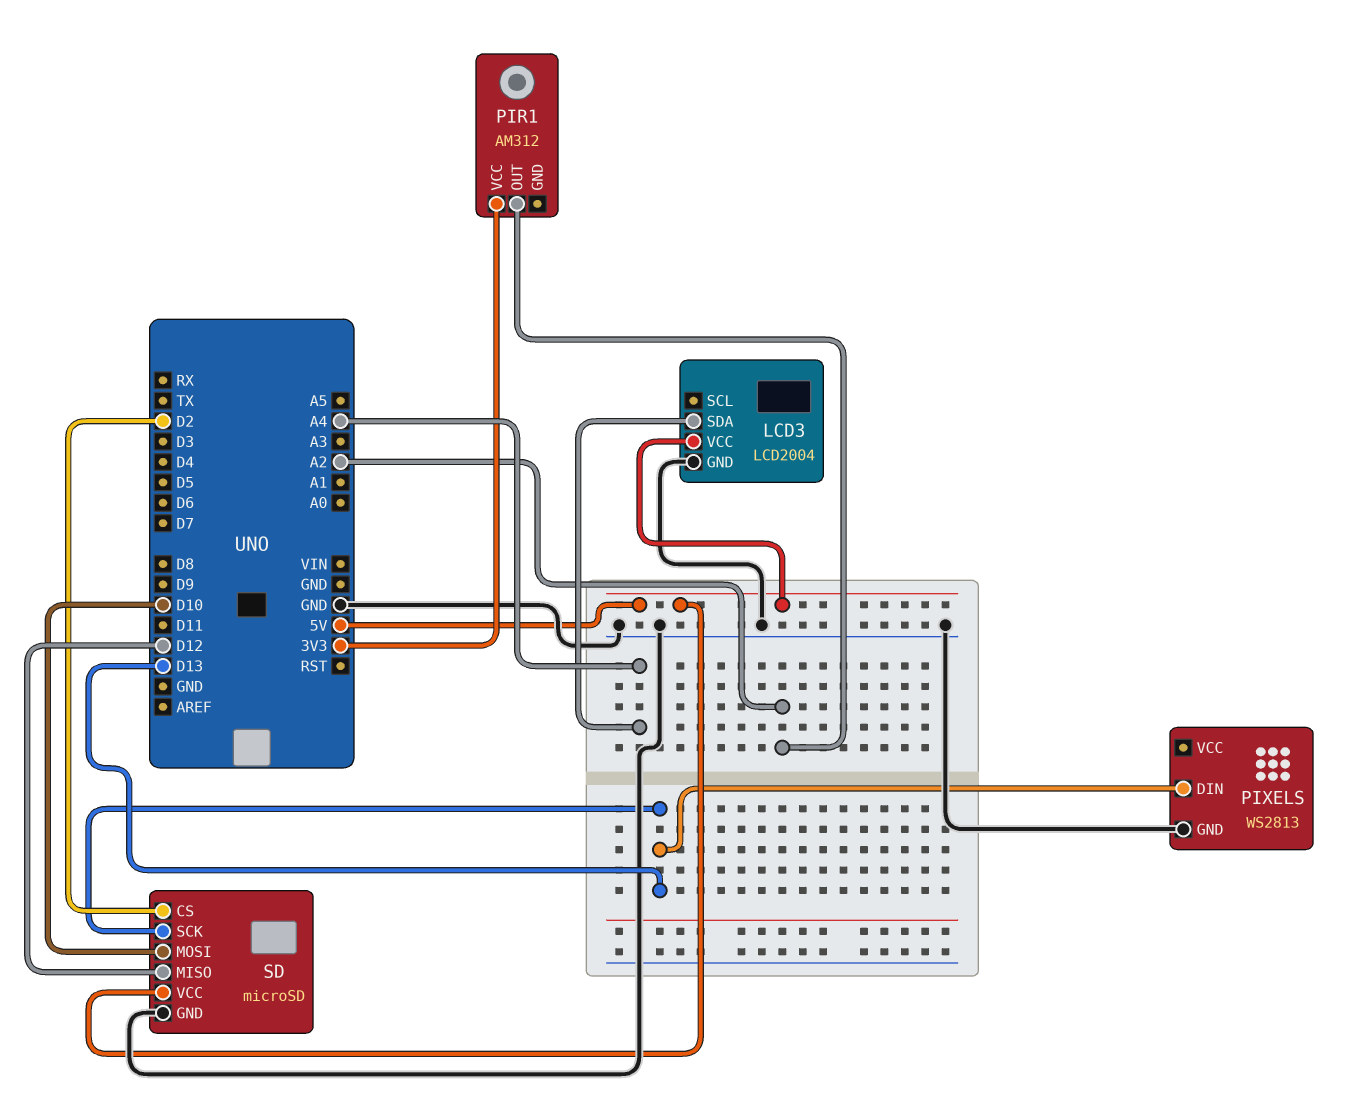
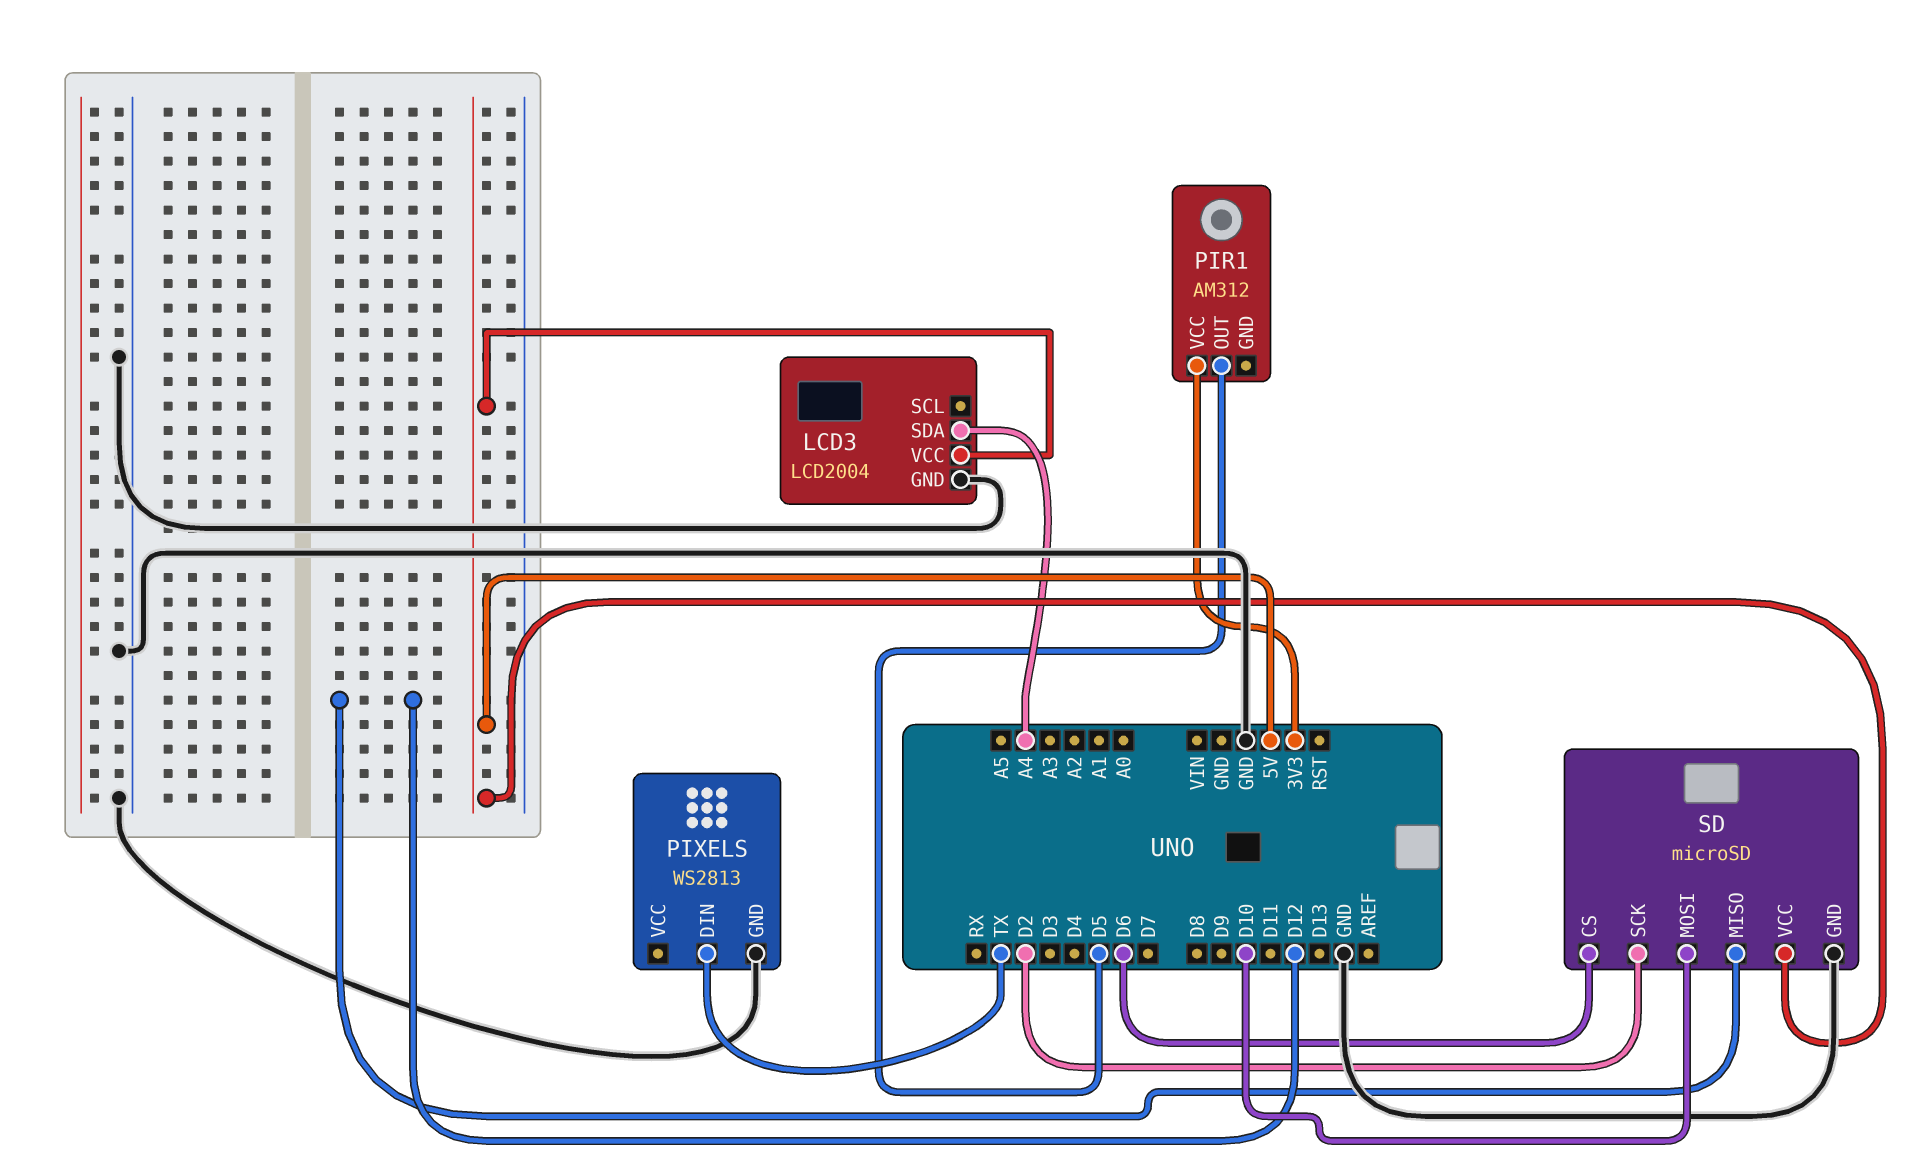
PIR1 pin OUT: A2 -> D5
PIXELS pin DIN: D13 -> TX
SD pin CS: D2 -> D6
SD pin SCK: D13 -> D2

